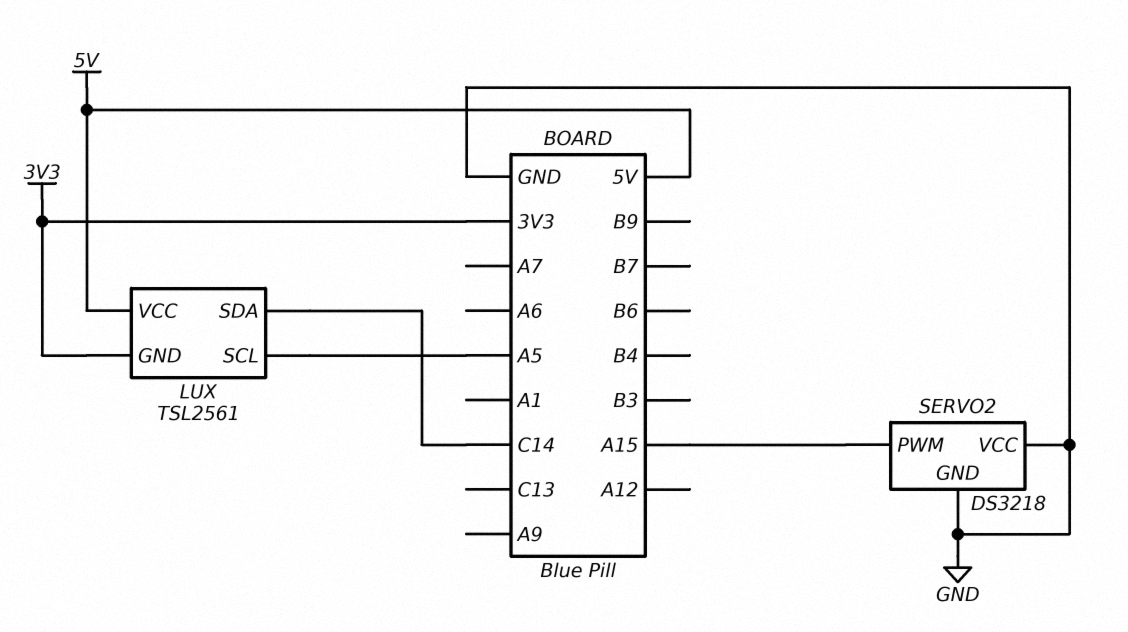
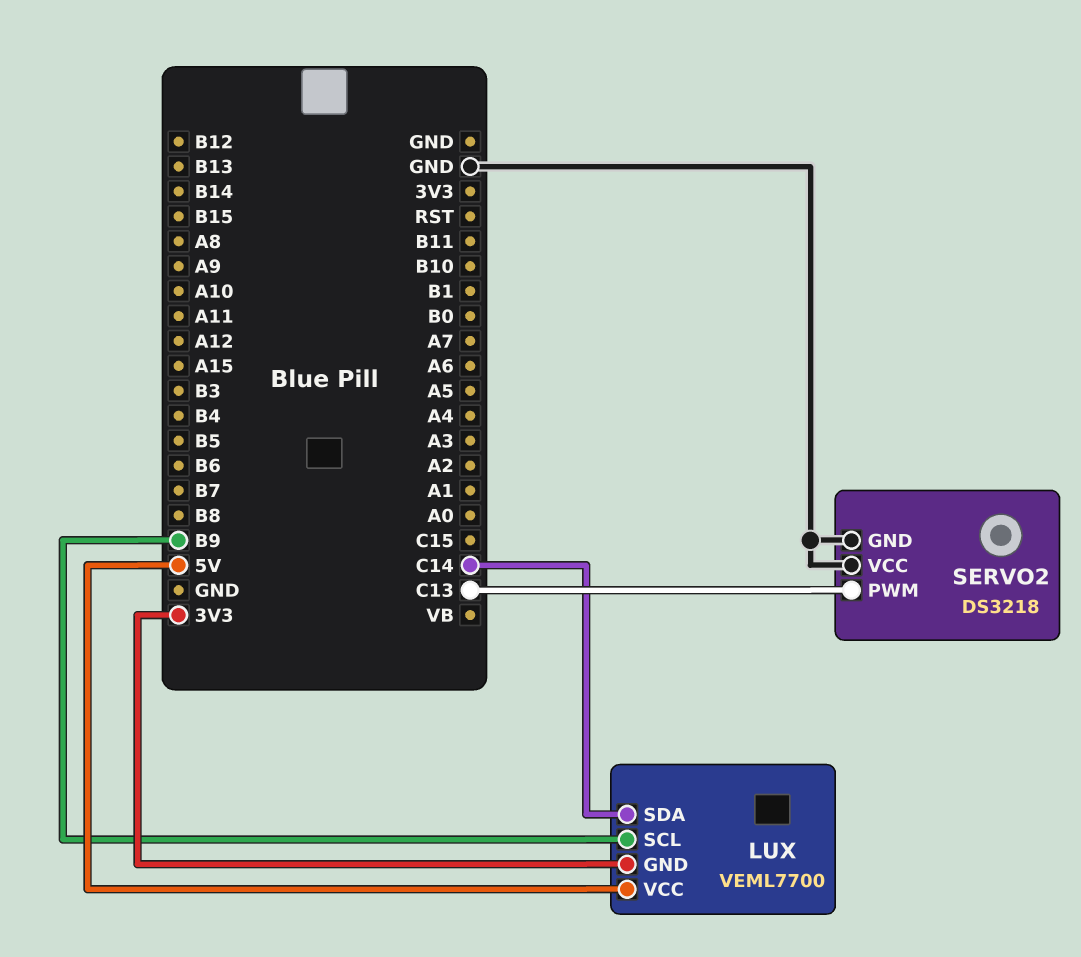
LUX: TSL2561 -> VEML7700
LUX pin SCL: A5 -> B9
SERVO2 pin PWM: A15 -> C13

